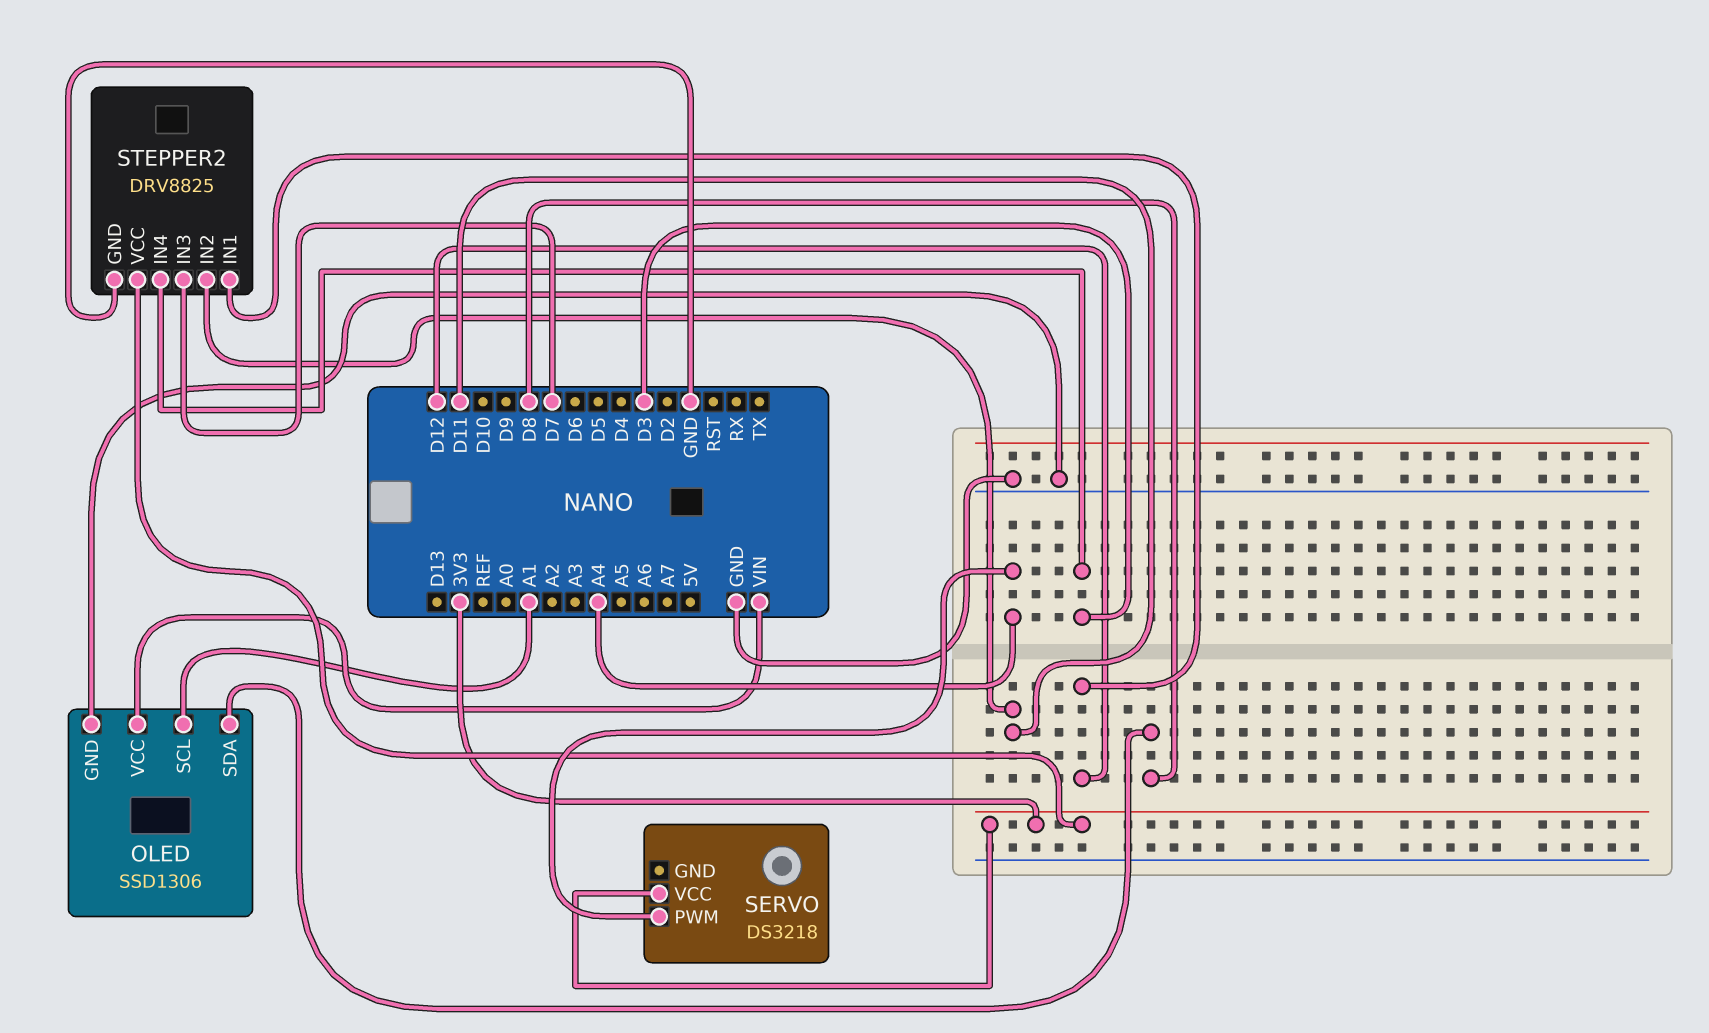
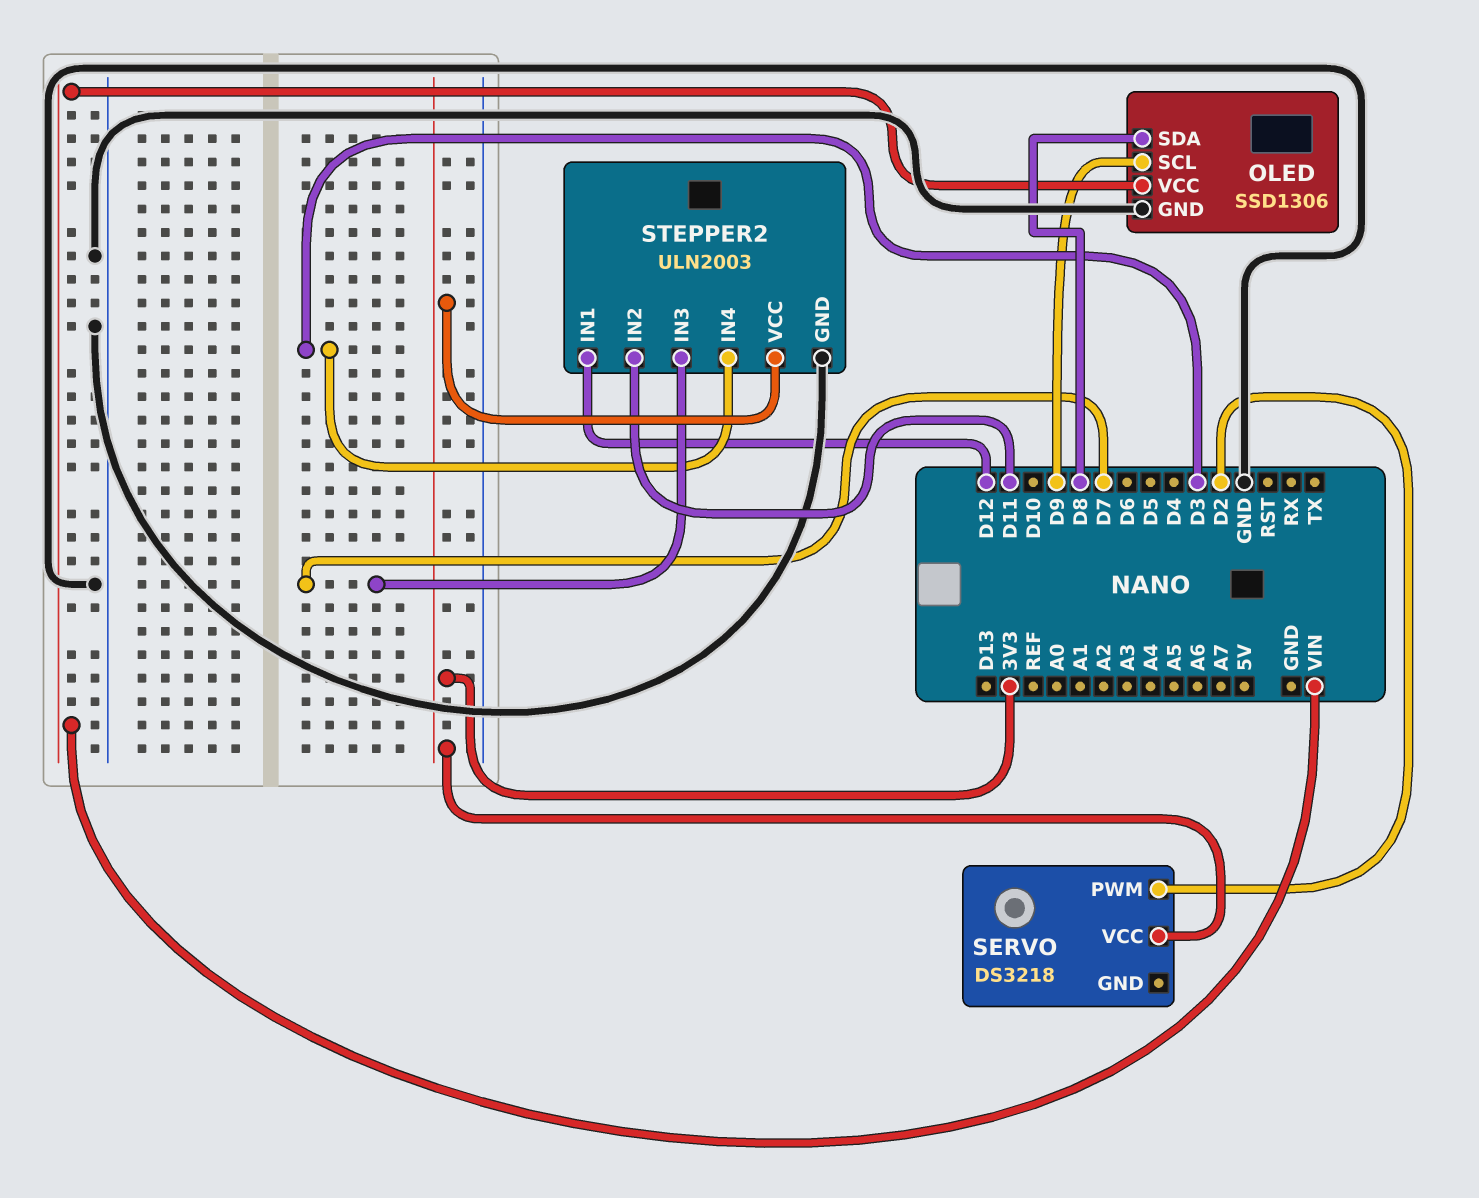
OLED pin SCL: A1 -> D9
SERVO pin PWM: A4 -> D2
STEPPER2: DRV8825 -> ULN2003

